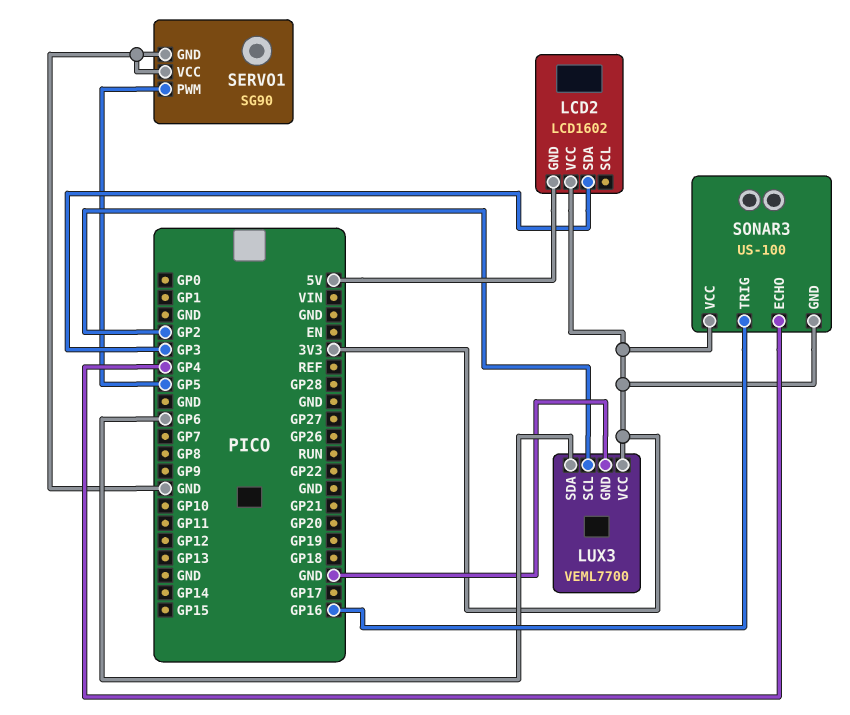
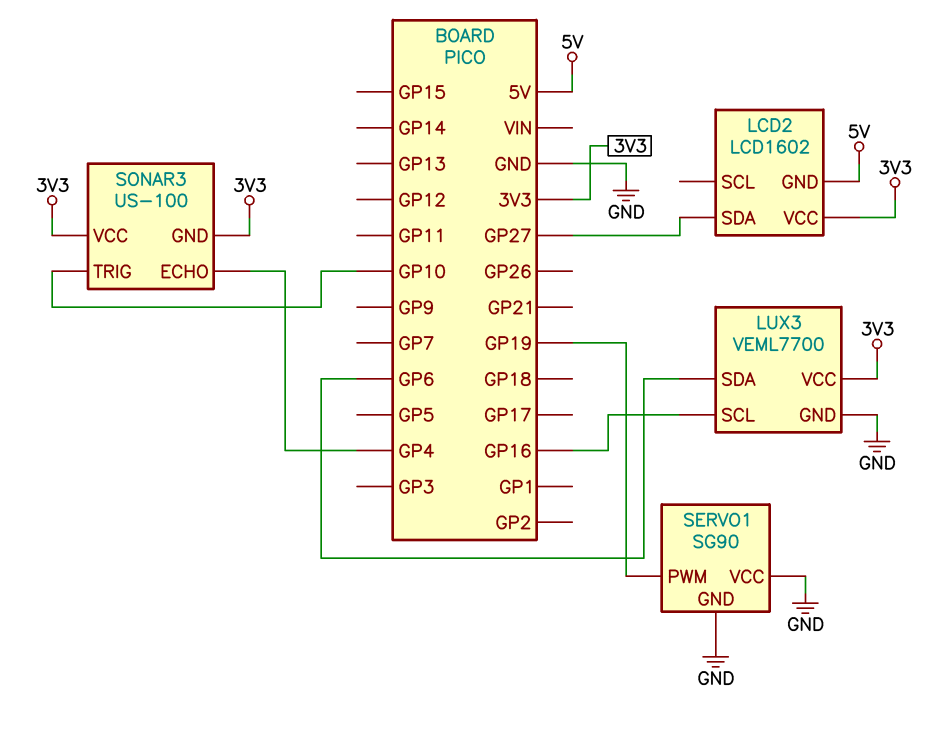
LCD2 pin SDA: GP3 -> GP27
LUX3 pin SCL: GP2 -> GP16
SERVO1 pin PWM: GP5 -> GP19
SONAR3 pin TRIG: GP16 -> GP10

